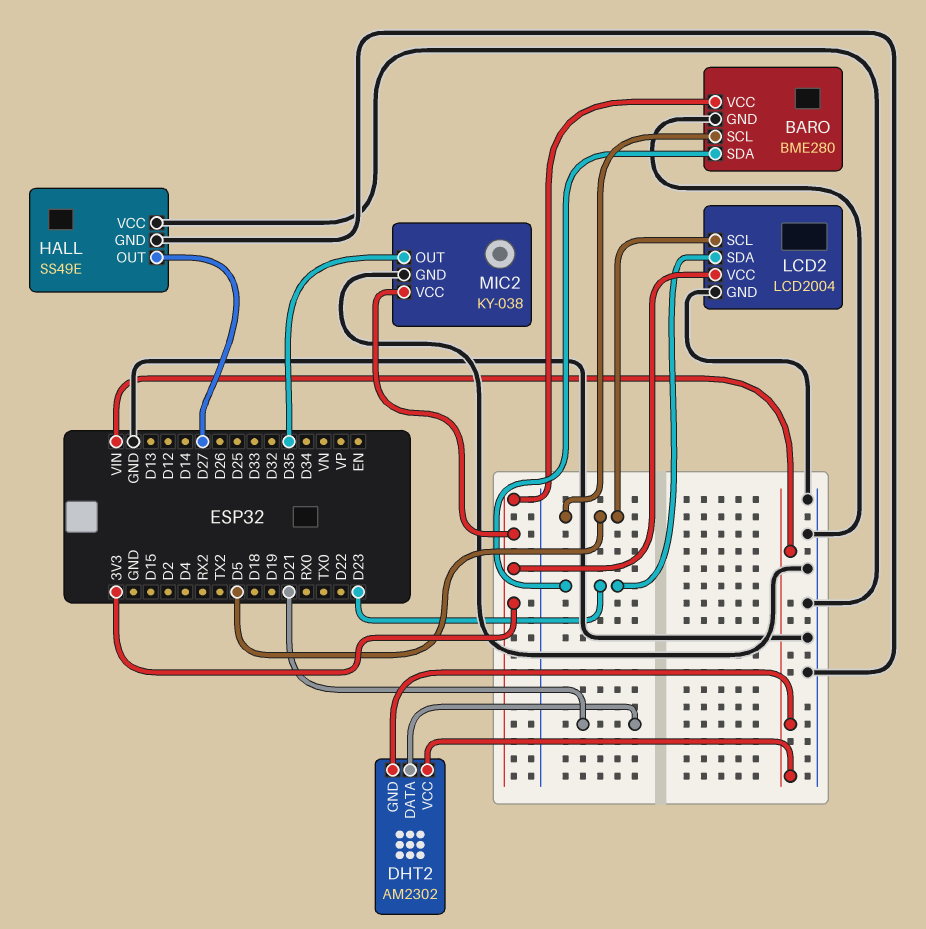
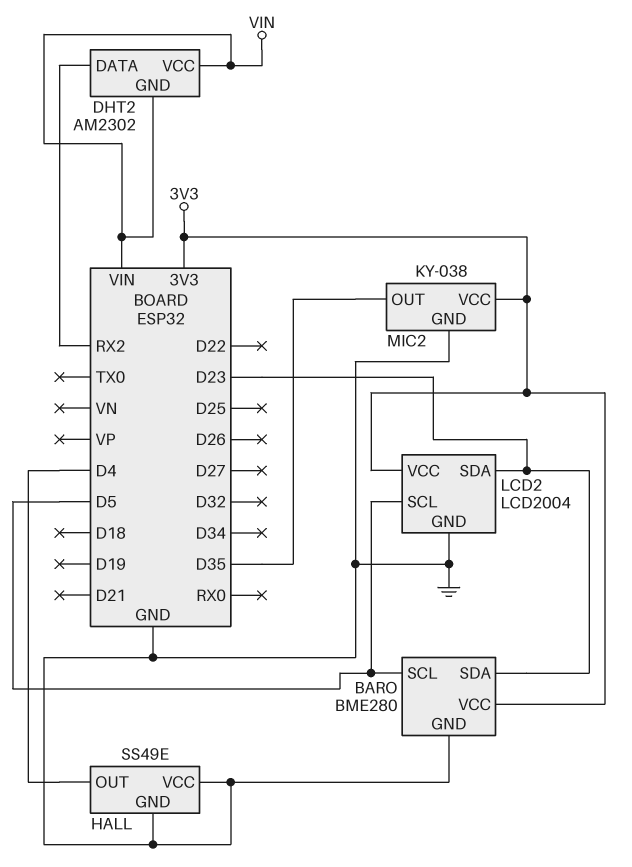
DHT2 pin DATA: D21 -> RX2
HALL pin OUT: D27 -> D4

